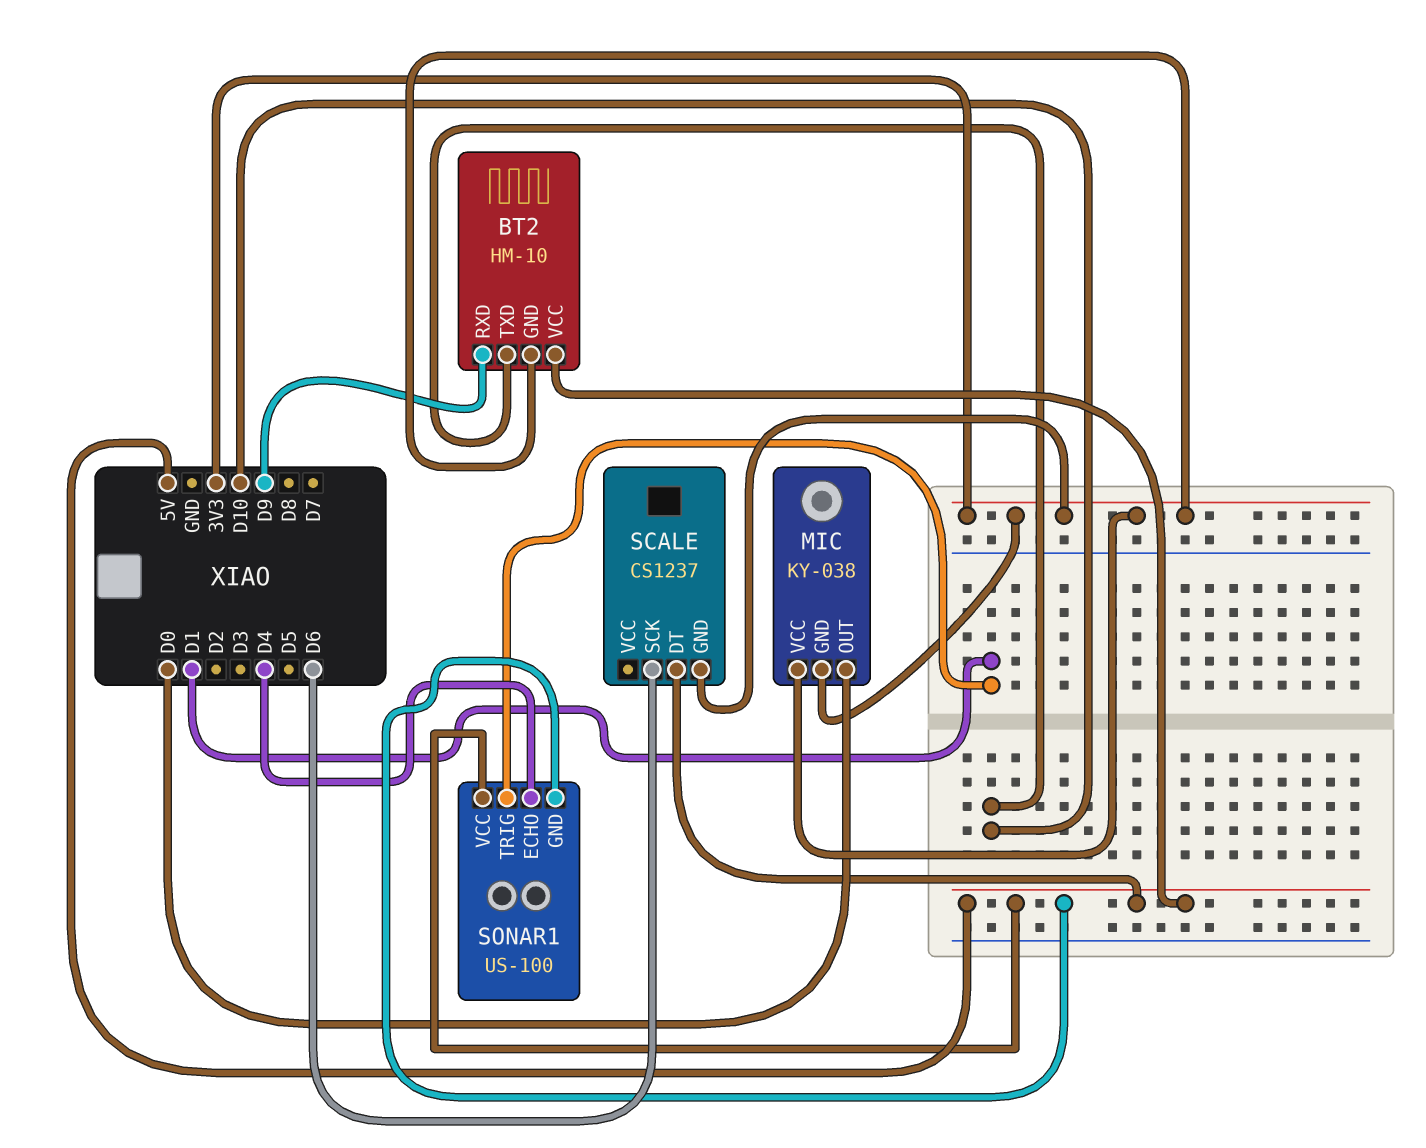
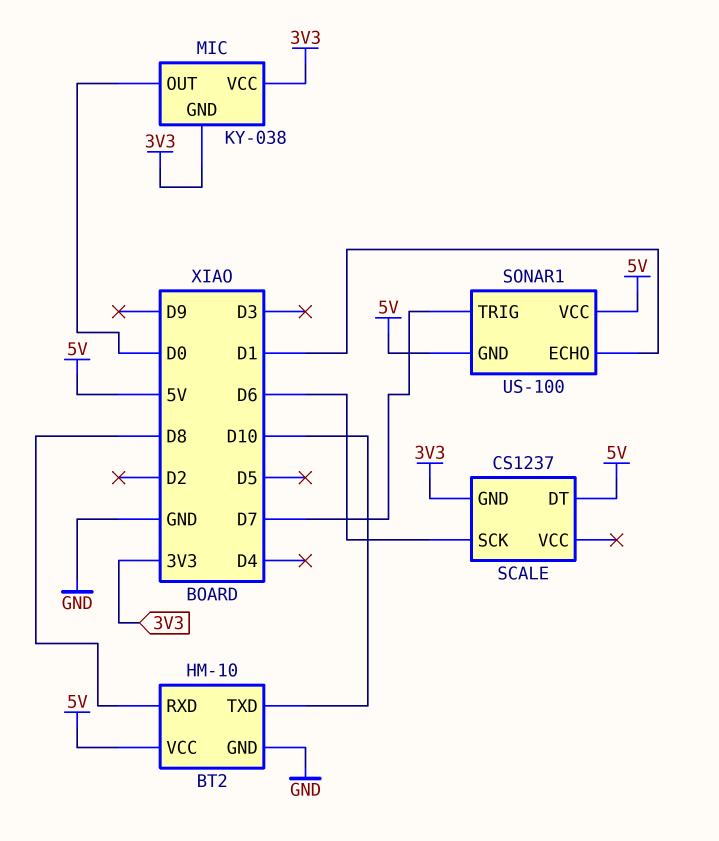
BT2 pin GND: 3V3 -> GND
BT2 pin RXD: D9 -> D8
SONAR1 pin ECHO: D4 -> D1
SONAR1 pin TRIG: D1 -> D7

